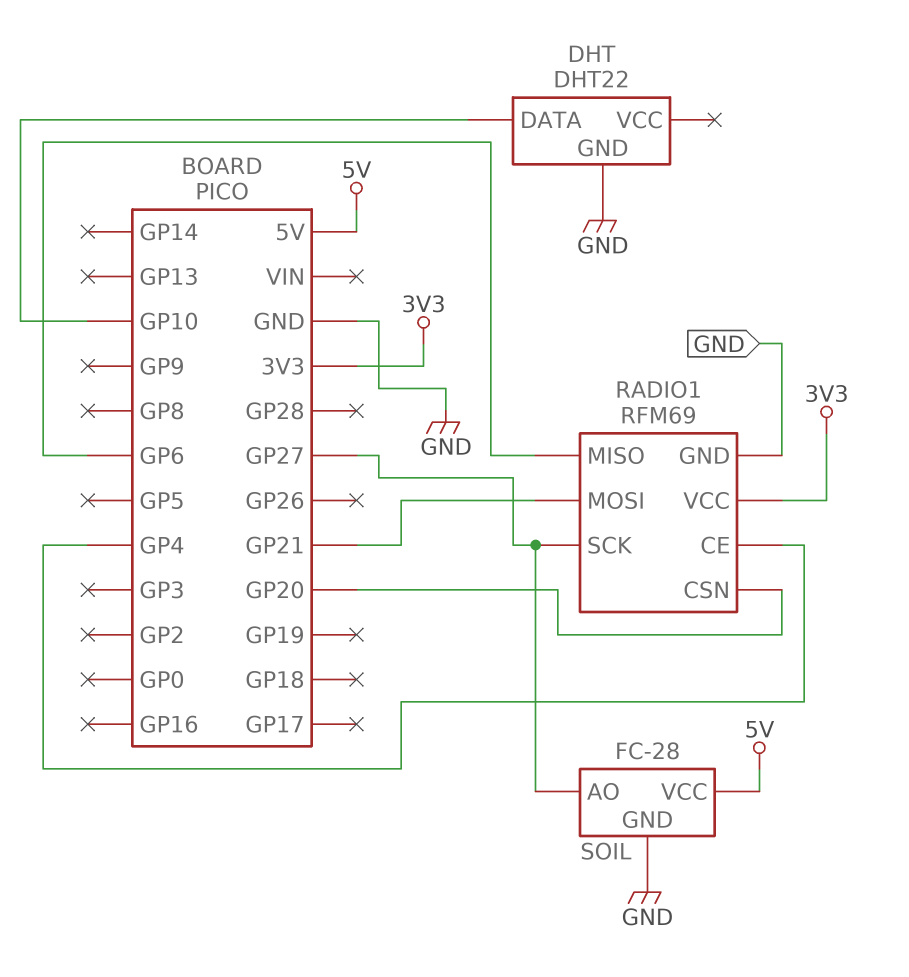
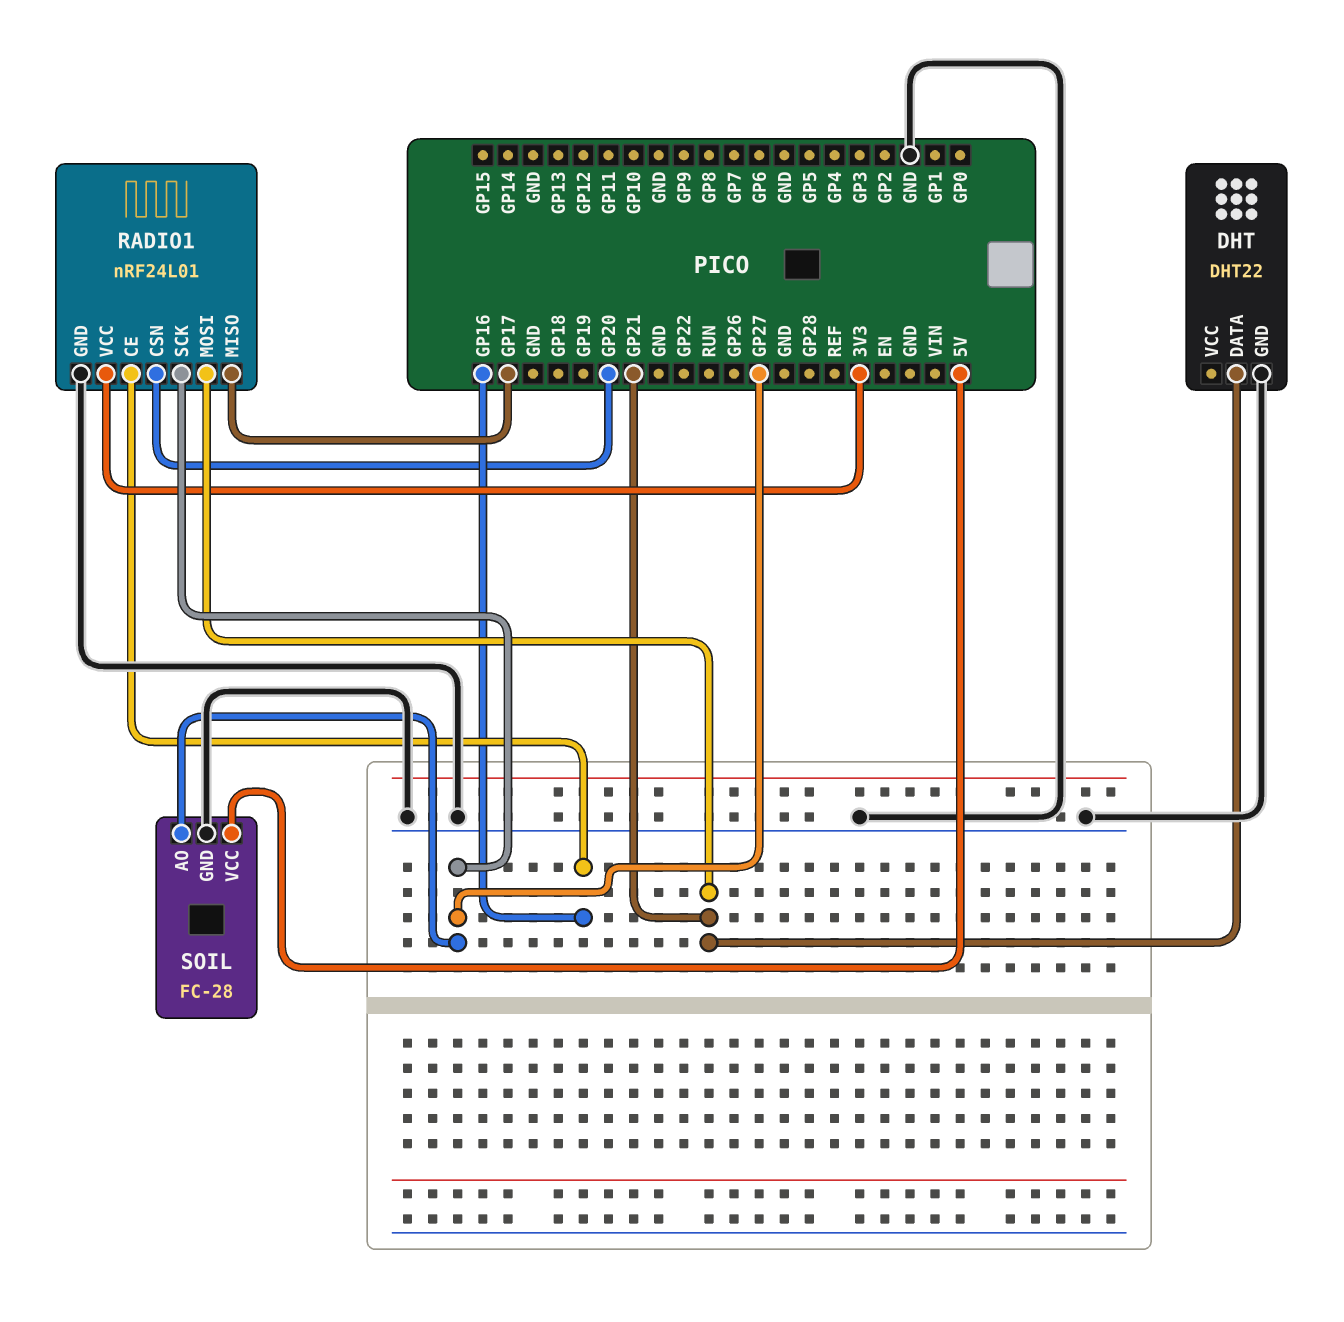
DHT pin DATA: GP10 -> GP21
RADIO1: RFM69 -> nRF24L01
RADIO1 pin CE: GP4 -> GP16
RADIO1 pin MISO: GP6 -> GP17

